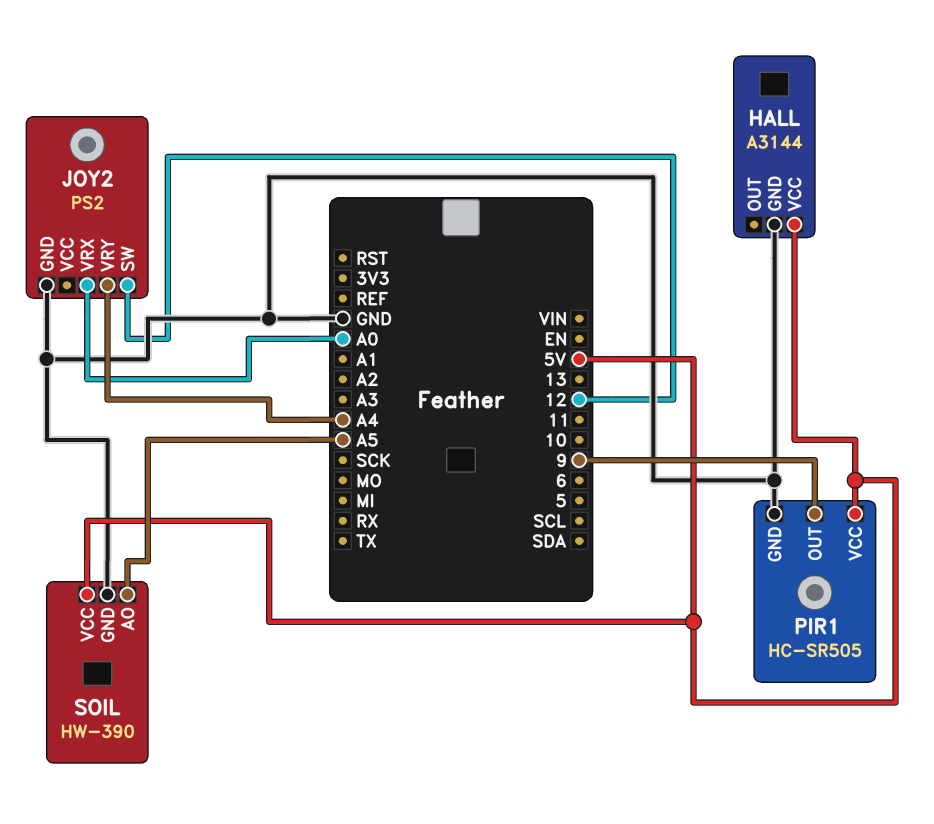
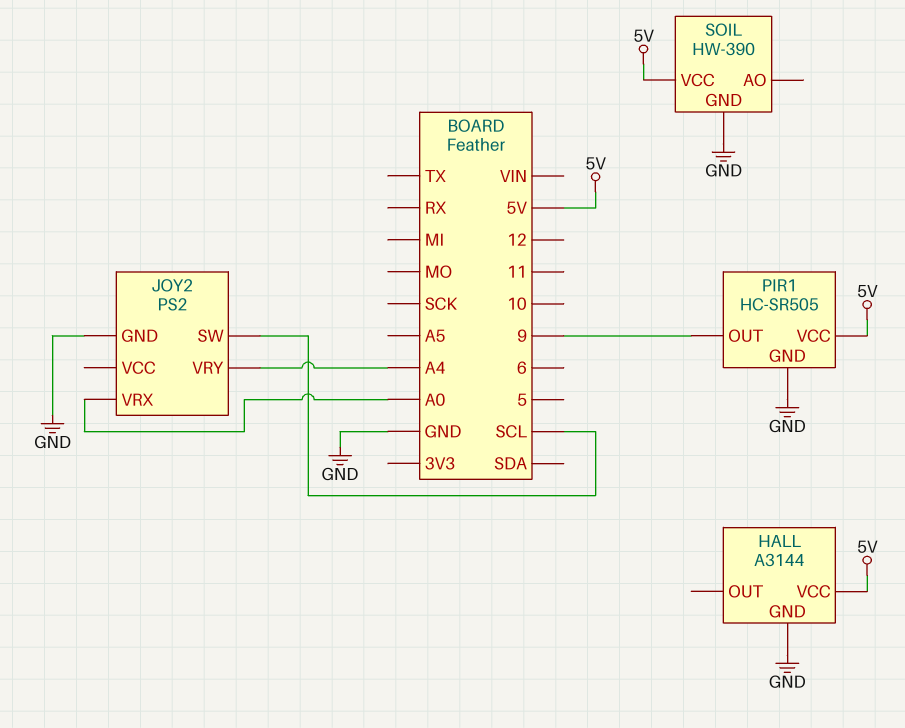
JOY2 pin SW: 12 -> SCL
SOIL pin AO: A5 -> none

